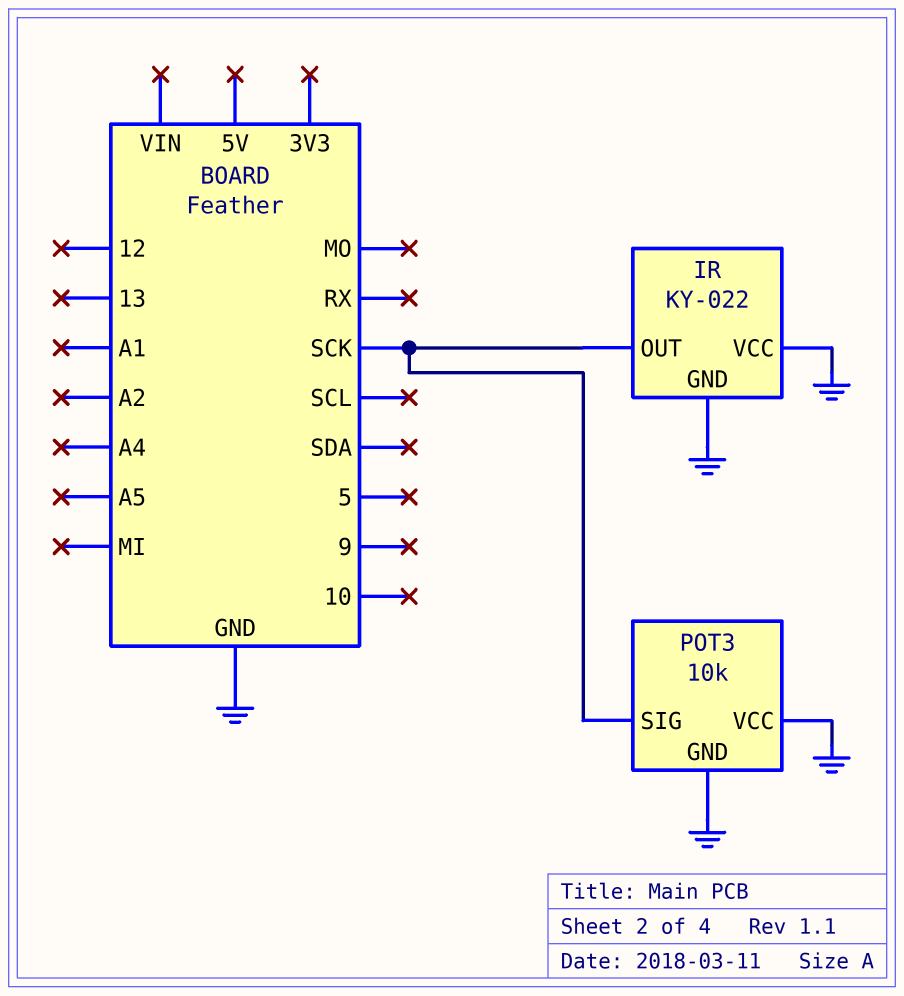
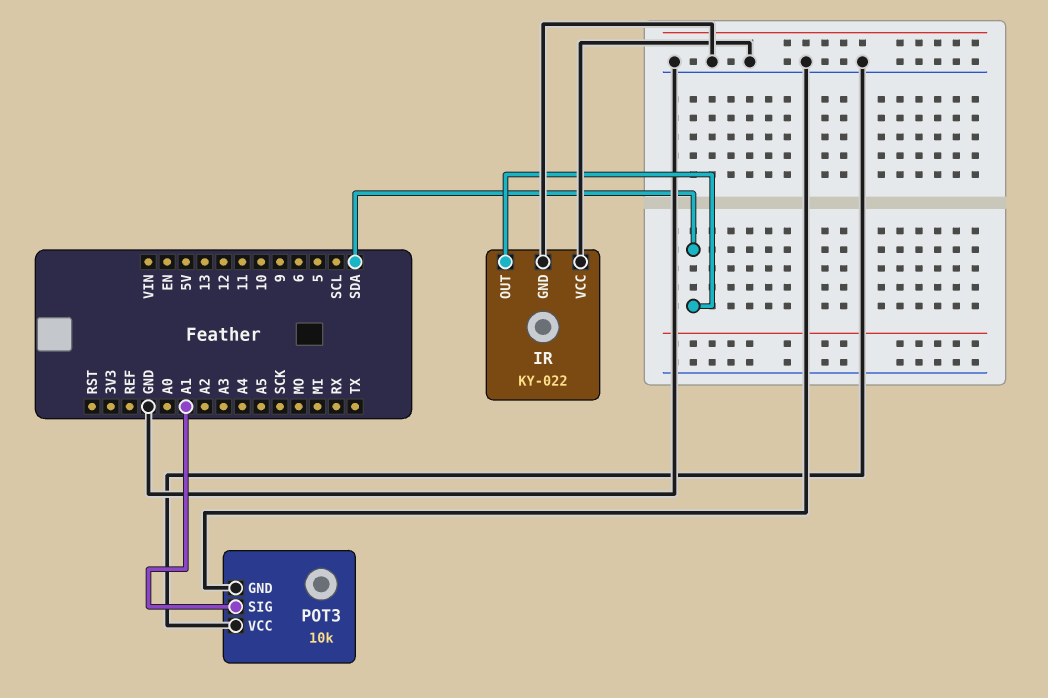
IR pin OUT: SCK -> SDA
POT3 pin SIG: SCK -> A1

